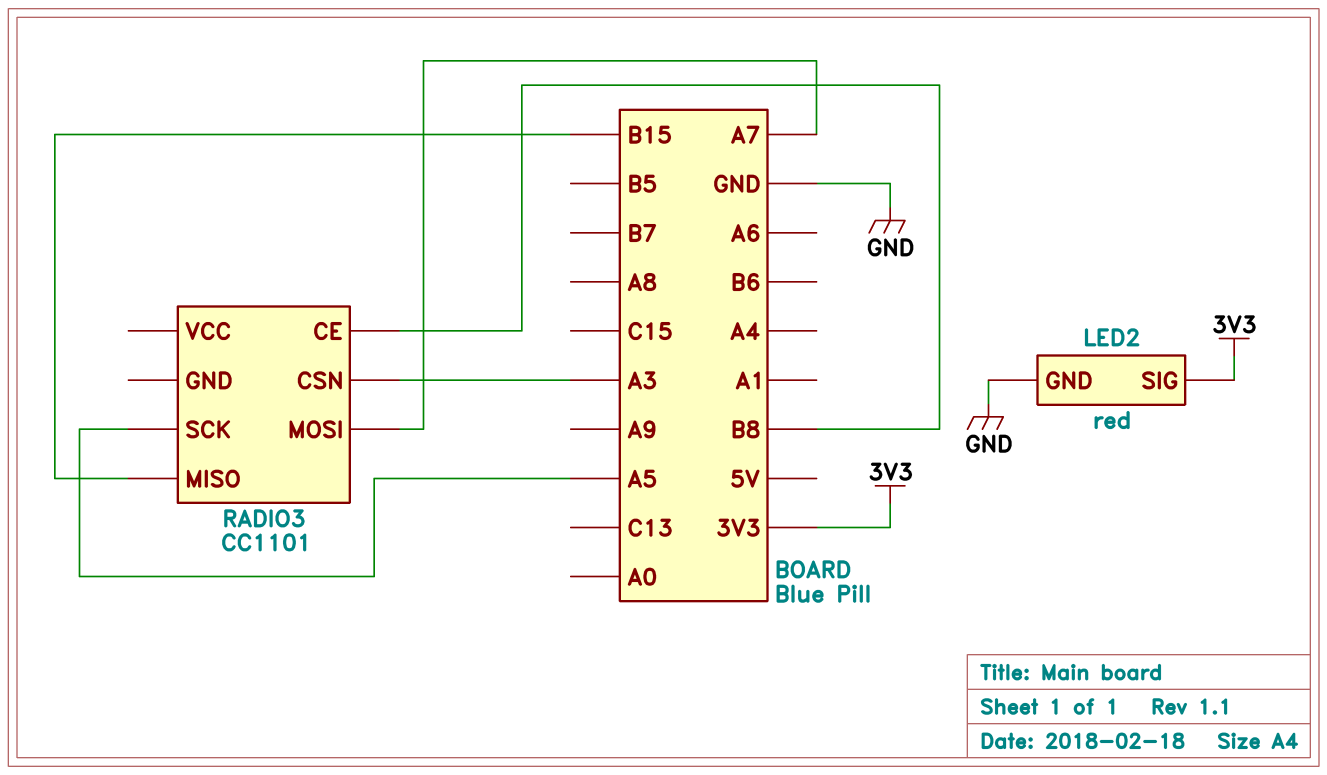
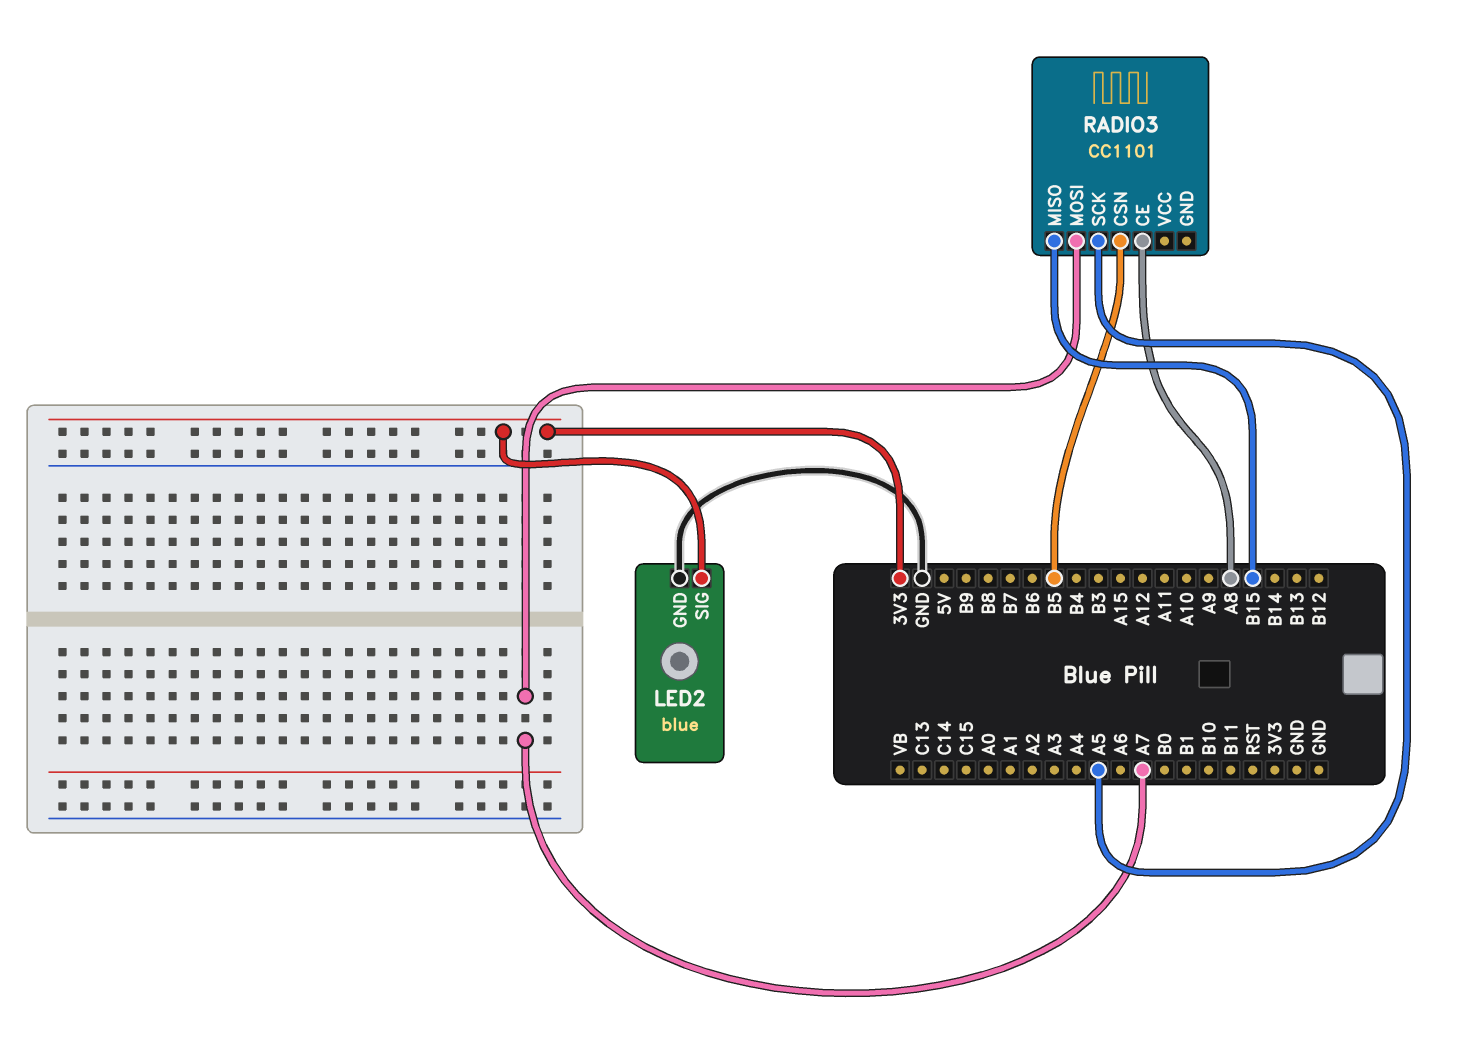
LED2: red -> blue
RADIO3 pin CE: B8 -> A8
RADIO3 pin CSN: A3 -> B5

